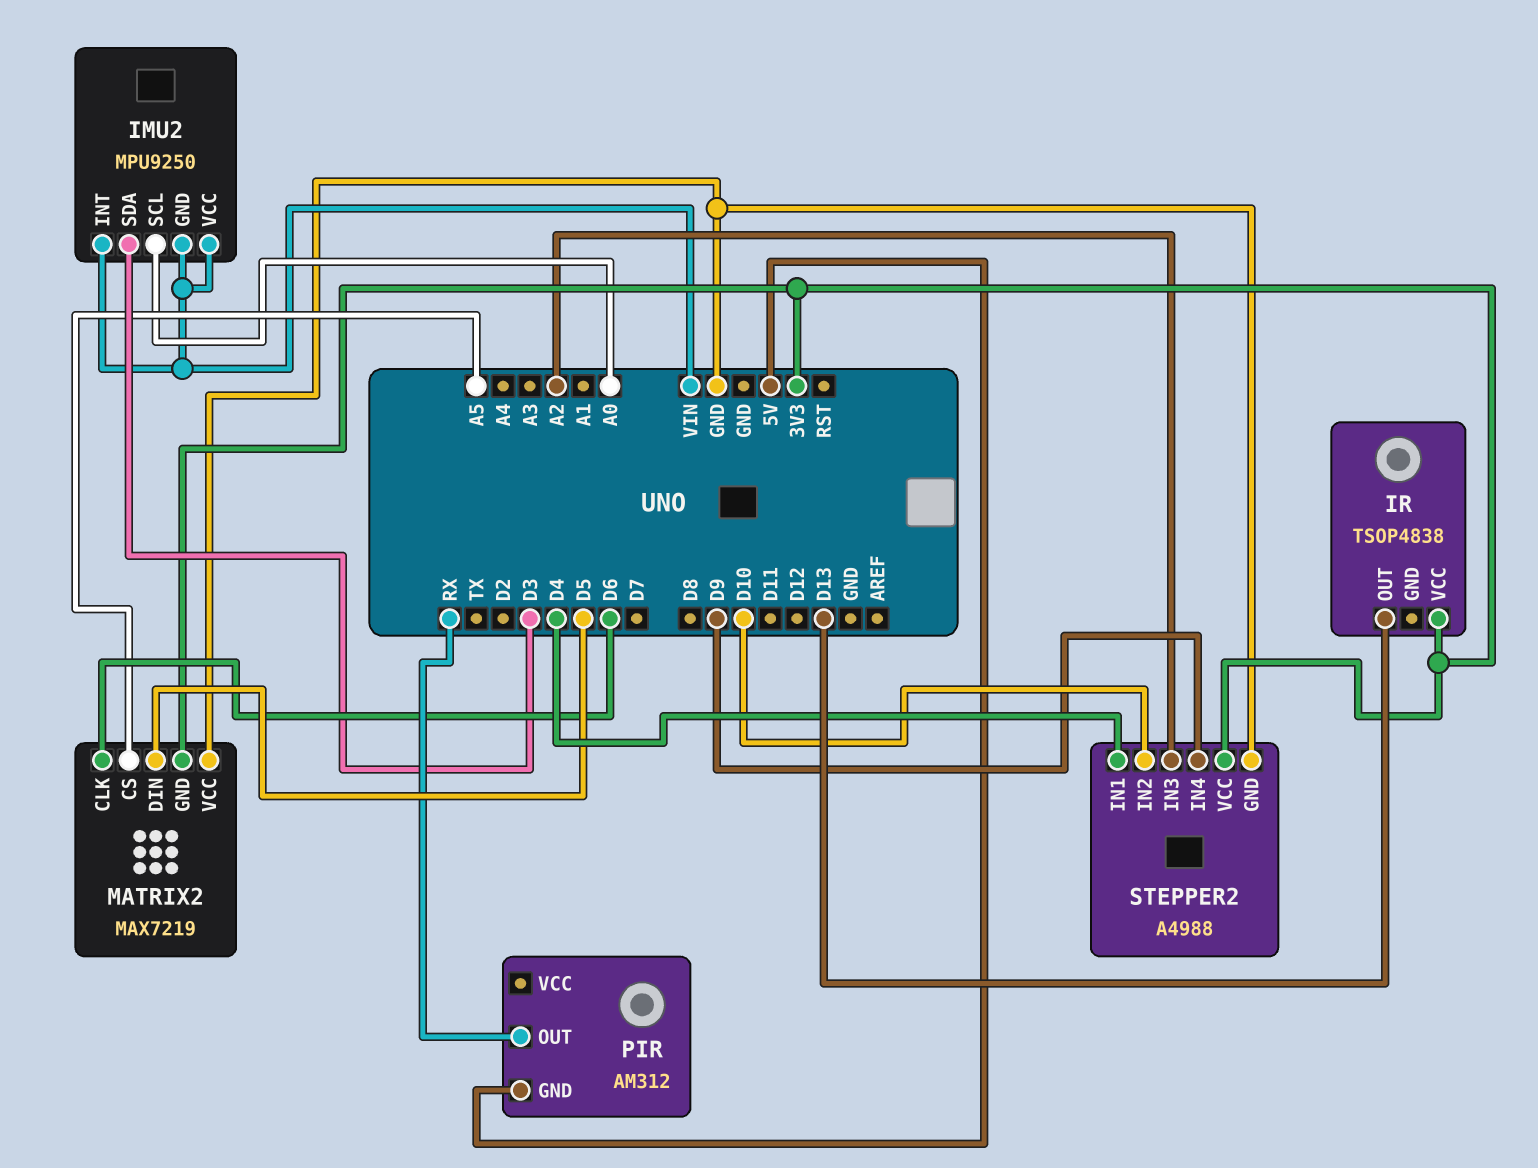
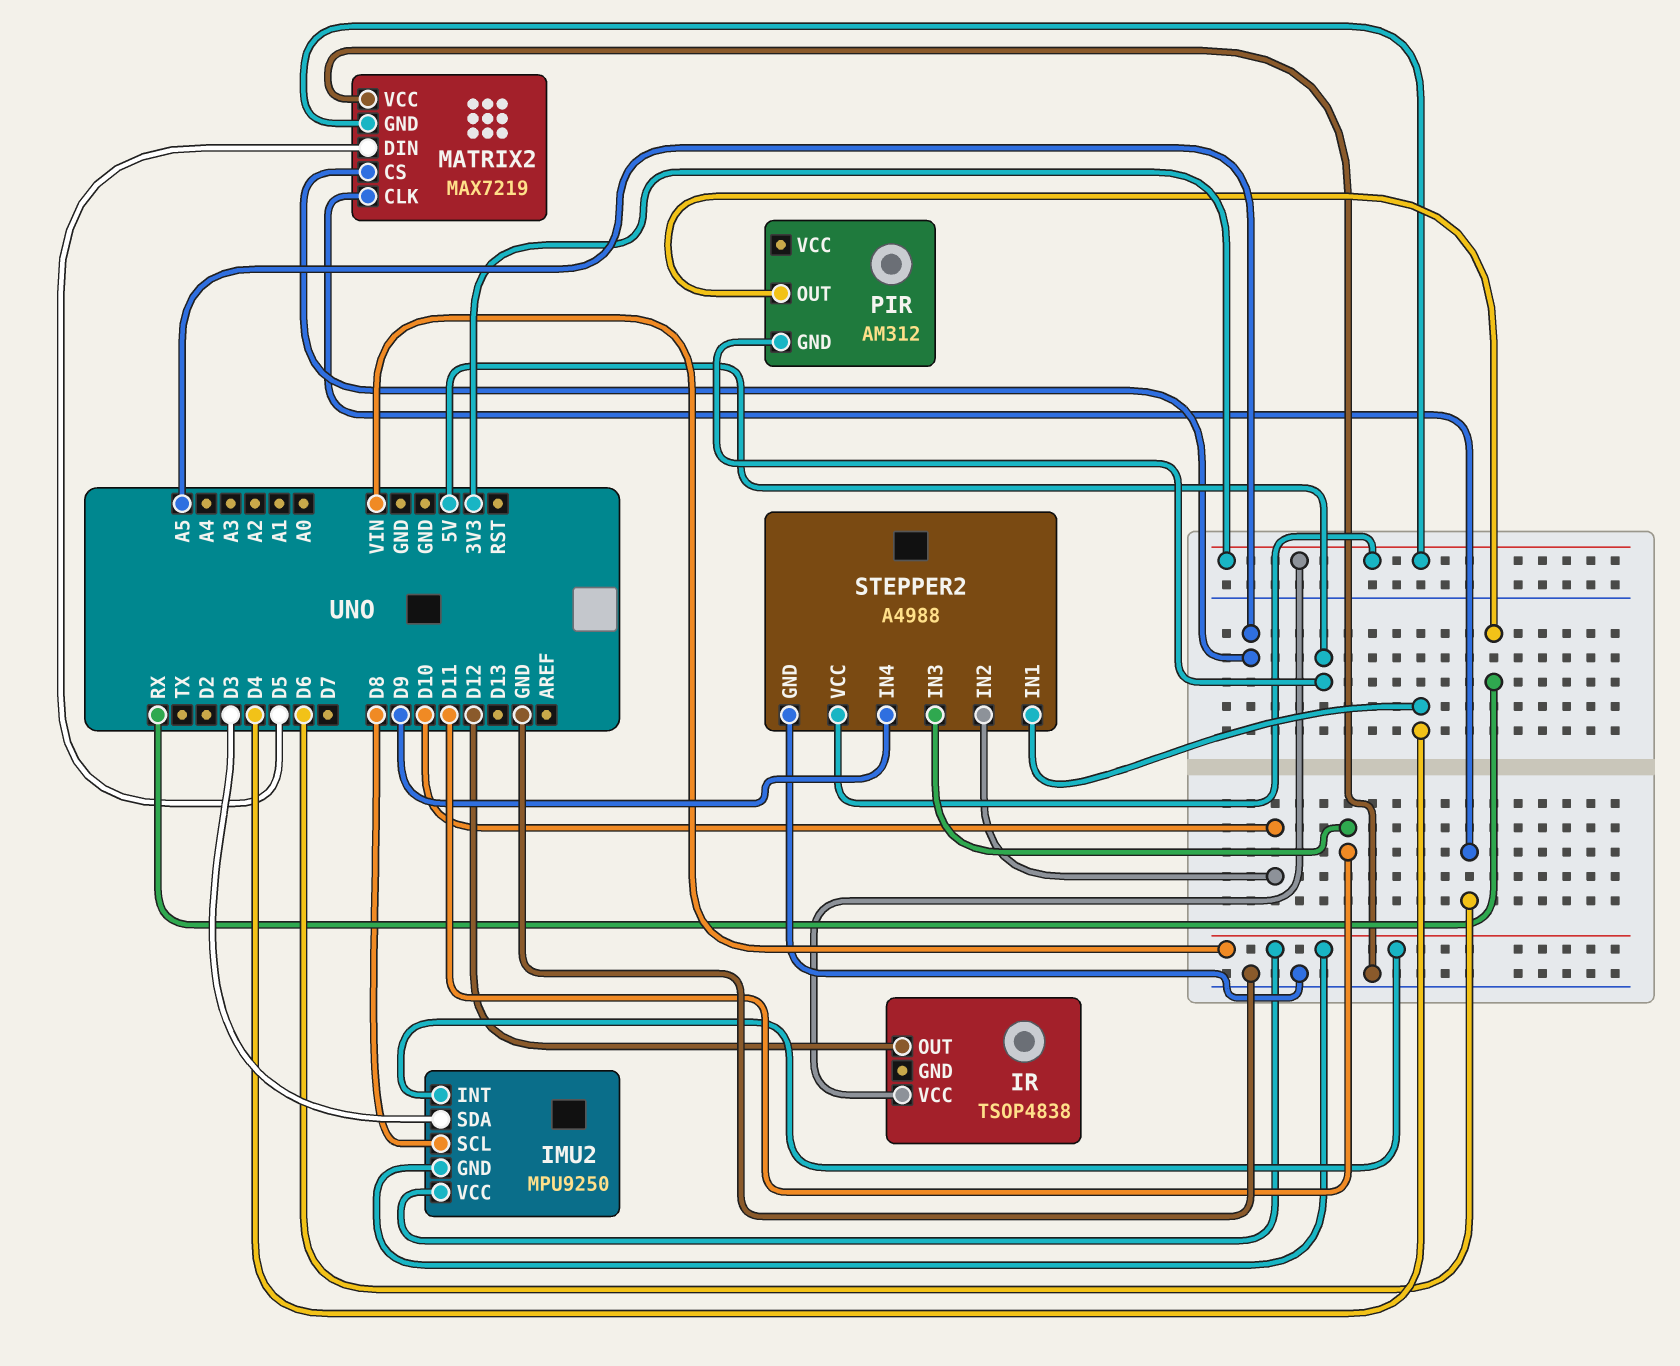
IMU2 pin SCL: A0 -> D8
IR pin OUT: D13 -> D12
STEPPER2 pin IN3: A2 -> D11

